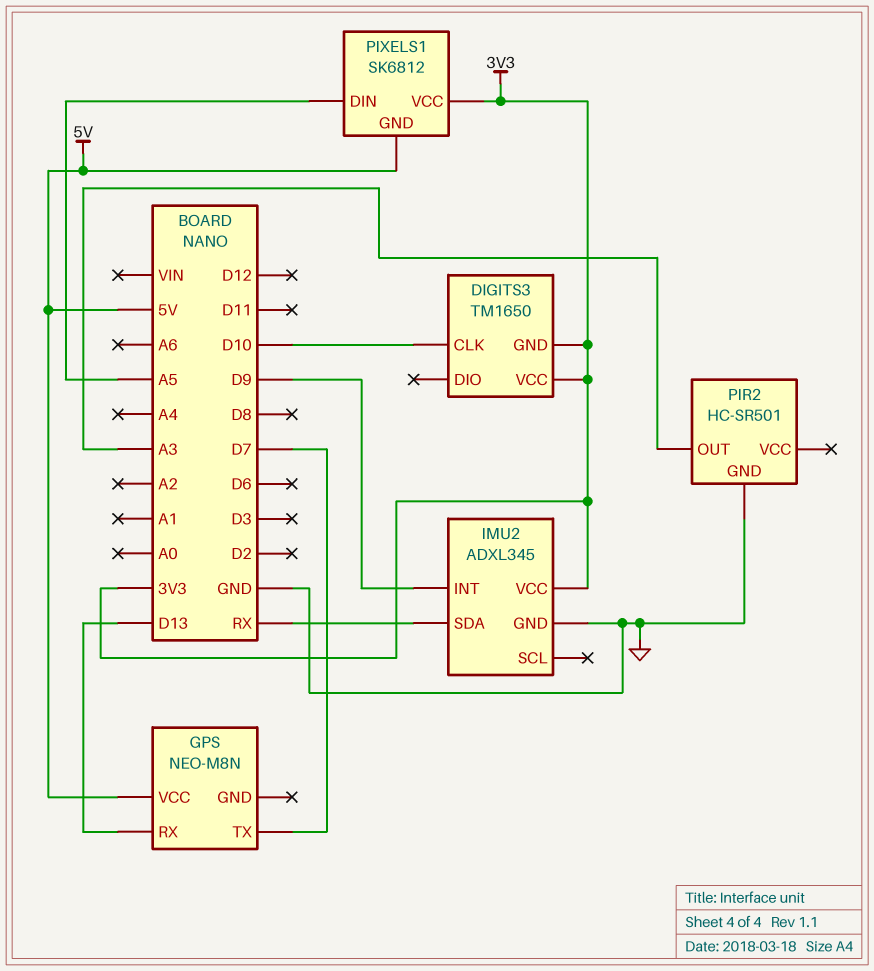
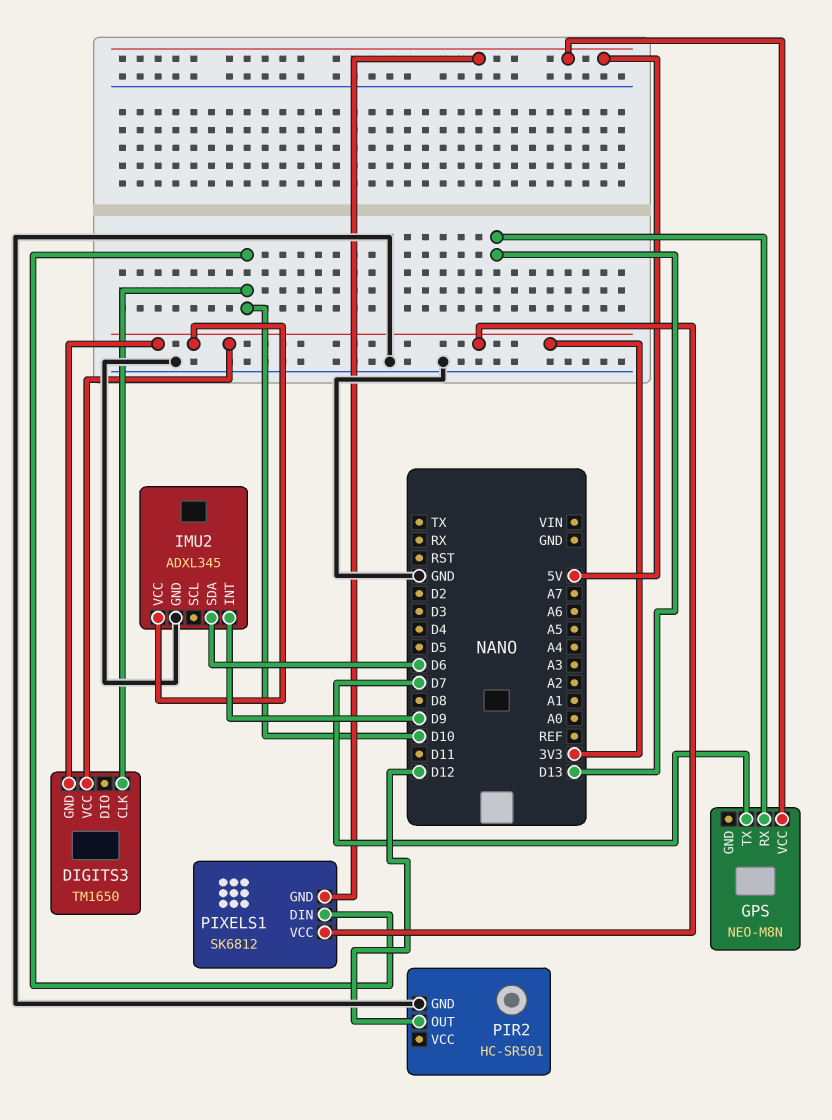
IMU2 pin SDA: RX -> D6
PIR2 pin OUT: A3 -> D12
PIXELS1 pin DIN: A5 -> D10

